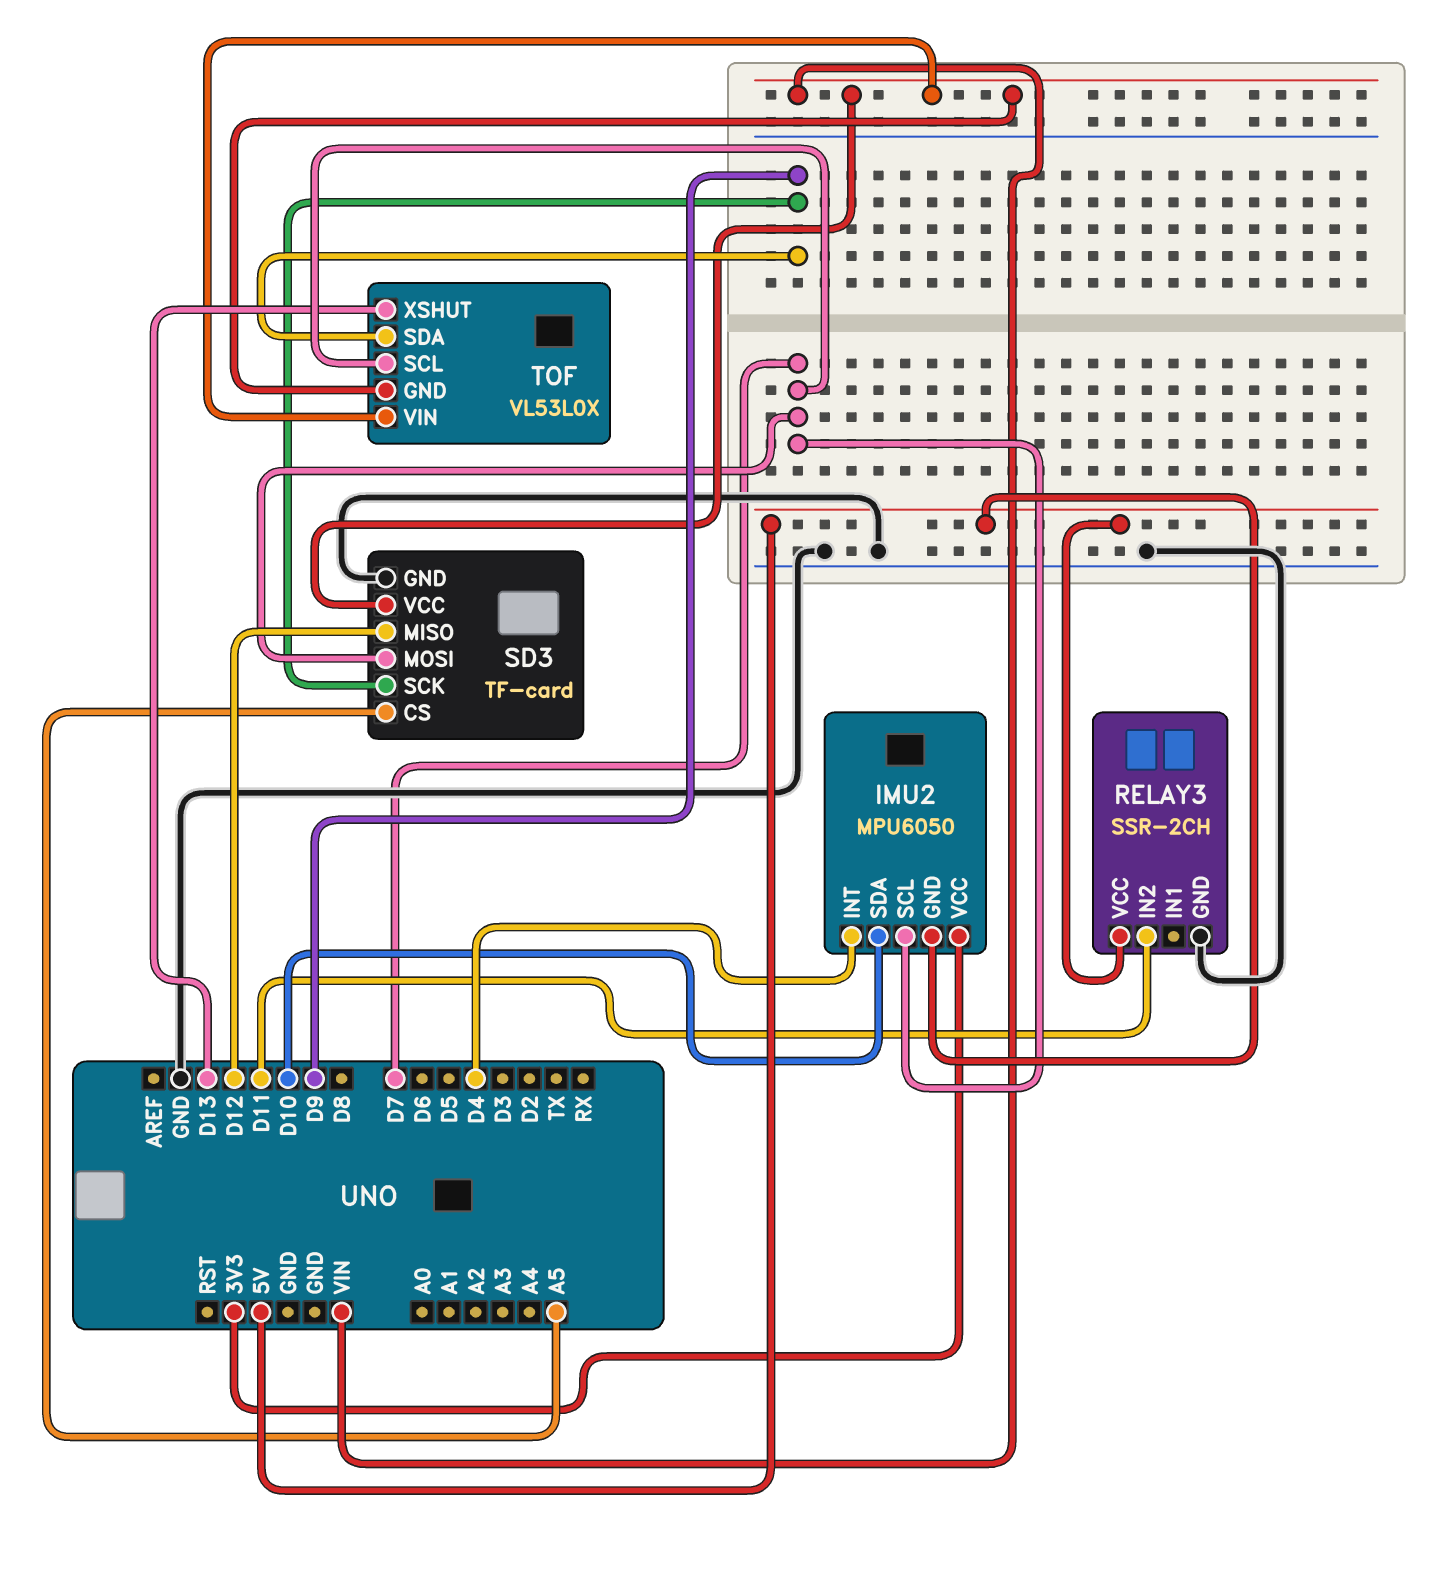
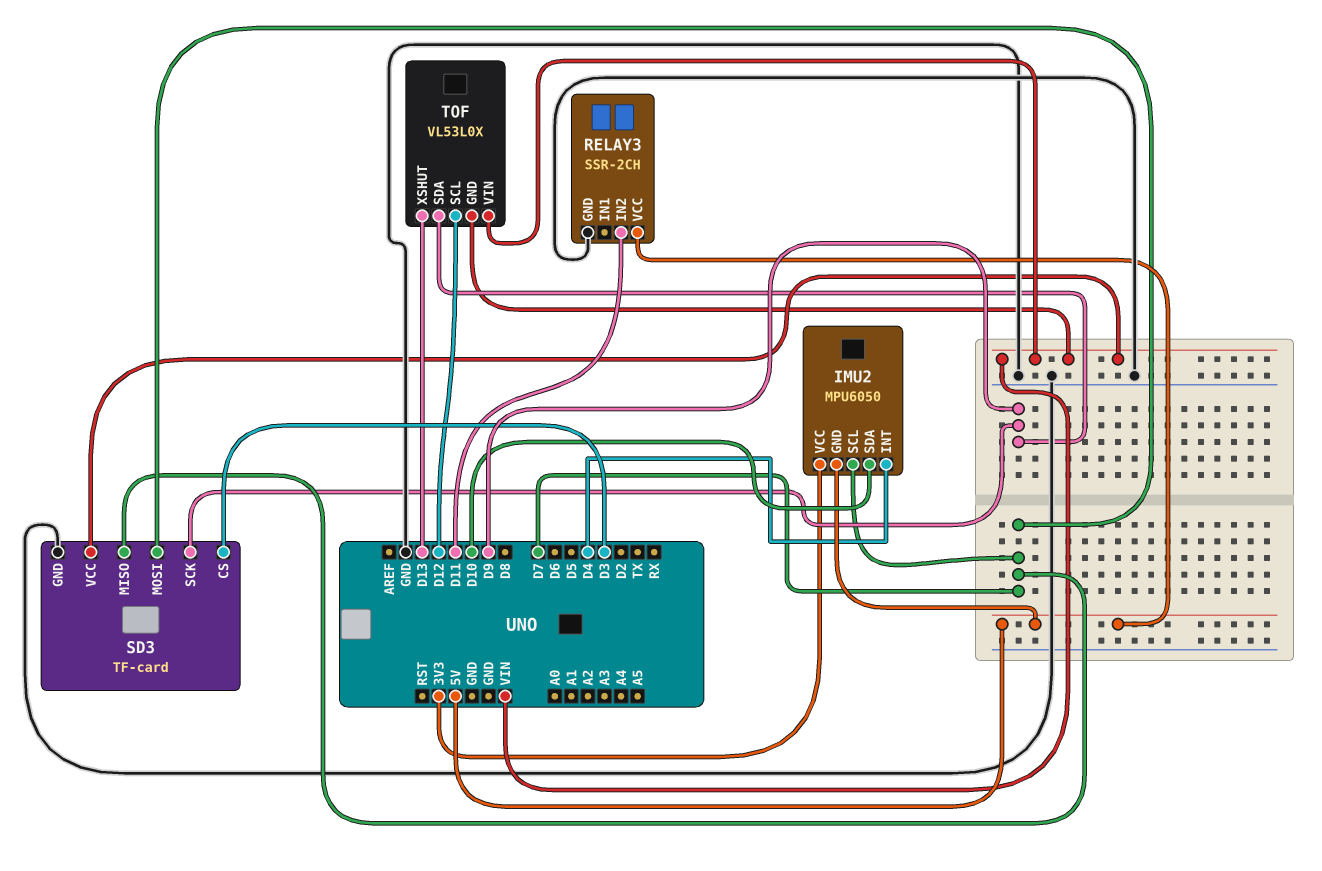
SD3 pin CS: A5 -> D3
SD3 pin MISO: D12 -> D7
TOF pin SCL: D7 -> D12

